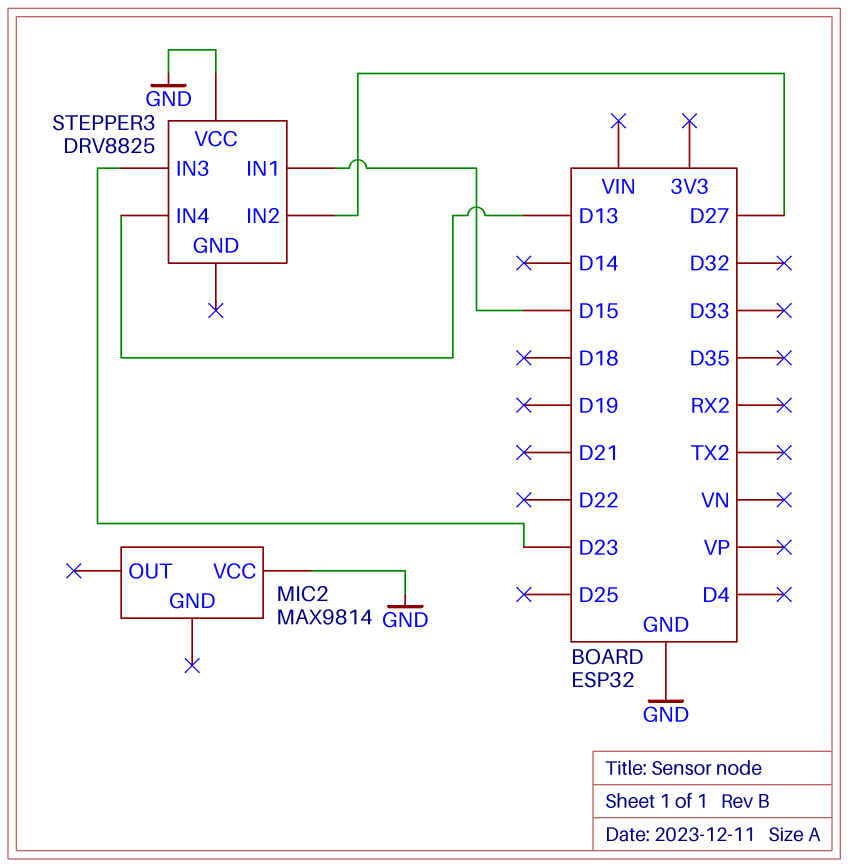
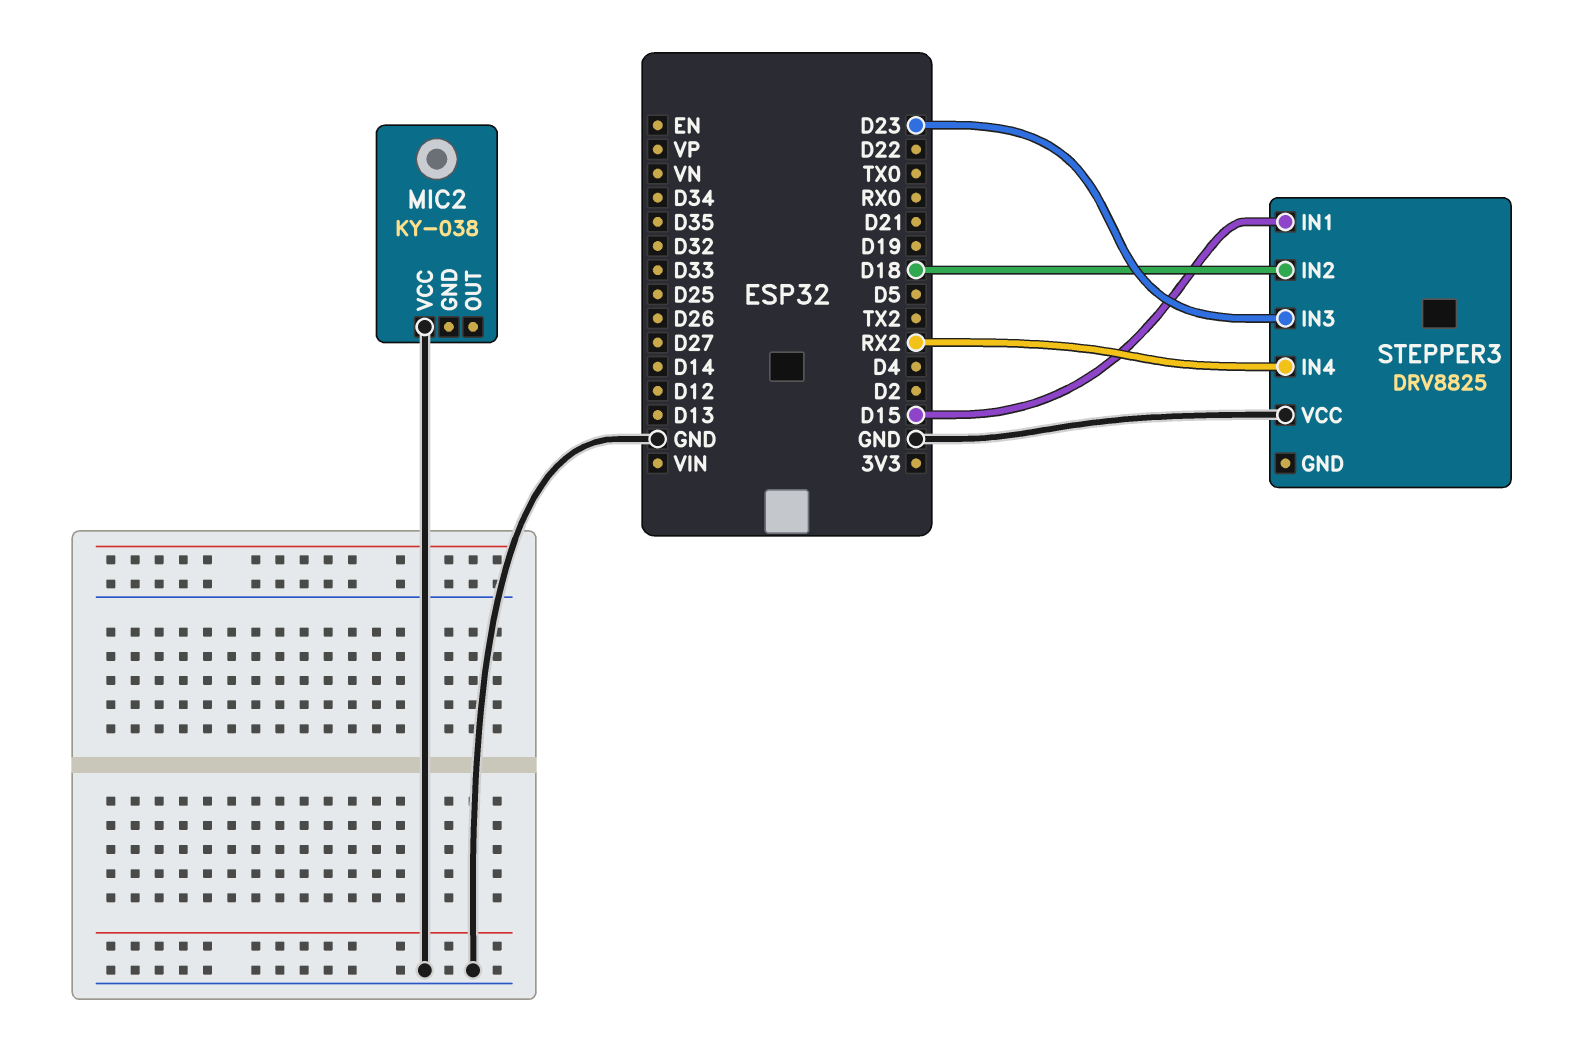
MIC2: MAX9814 -> KY-038
STEPPER3 pin IN2: D27 -> D18
STEPPER3 pin IN4: D13 -> RX2

